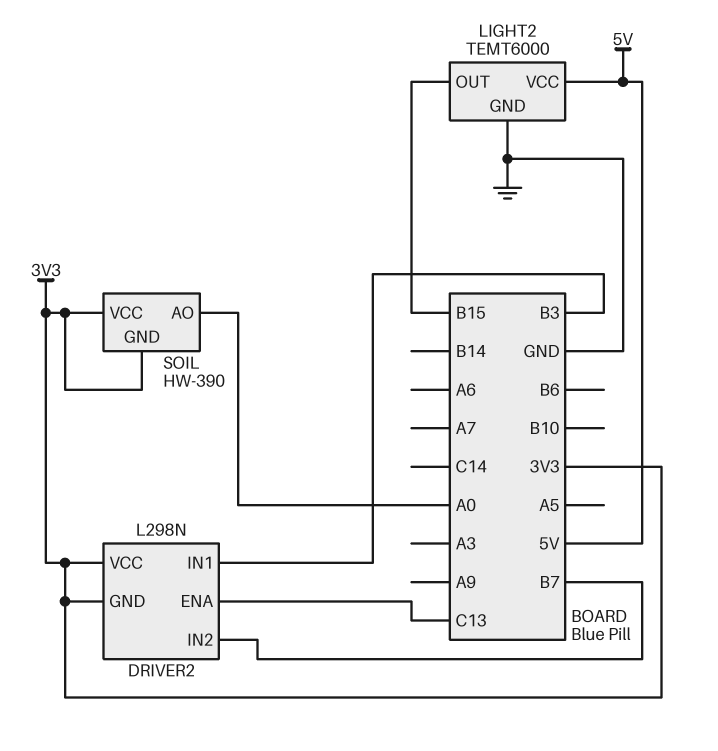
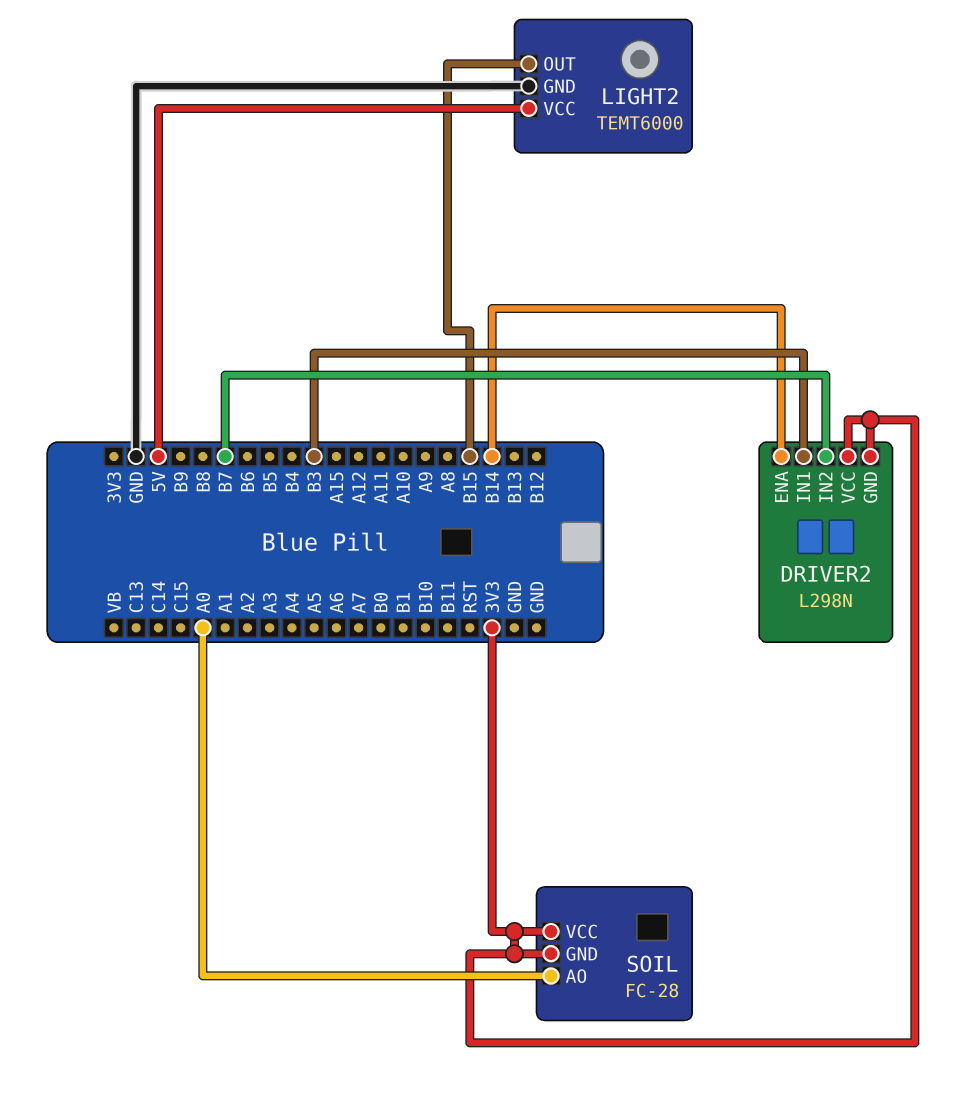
DRIVER2 pin ENA: C13 -> B14
SOIL: HW-390 -> FC-28

